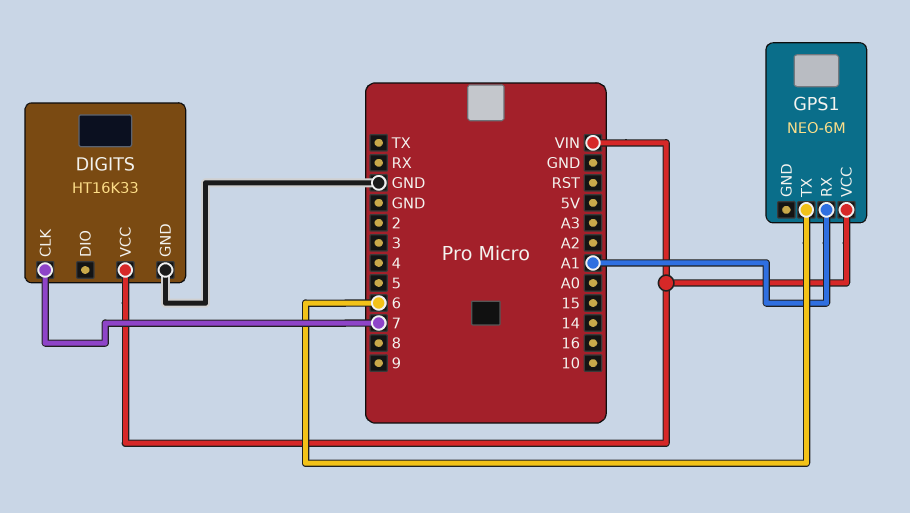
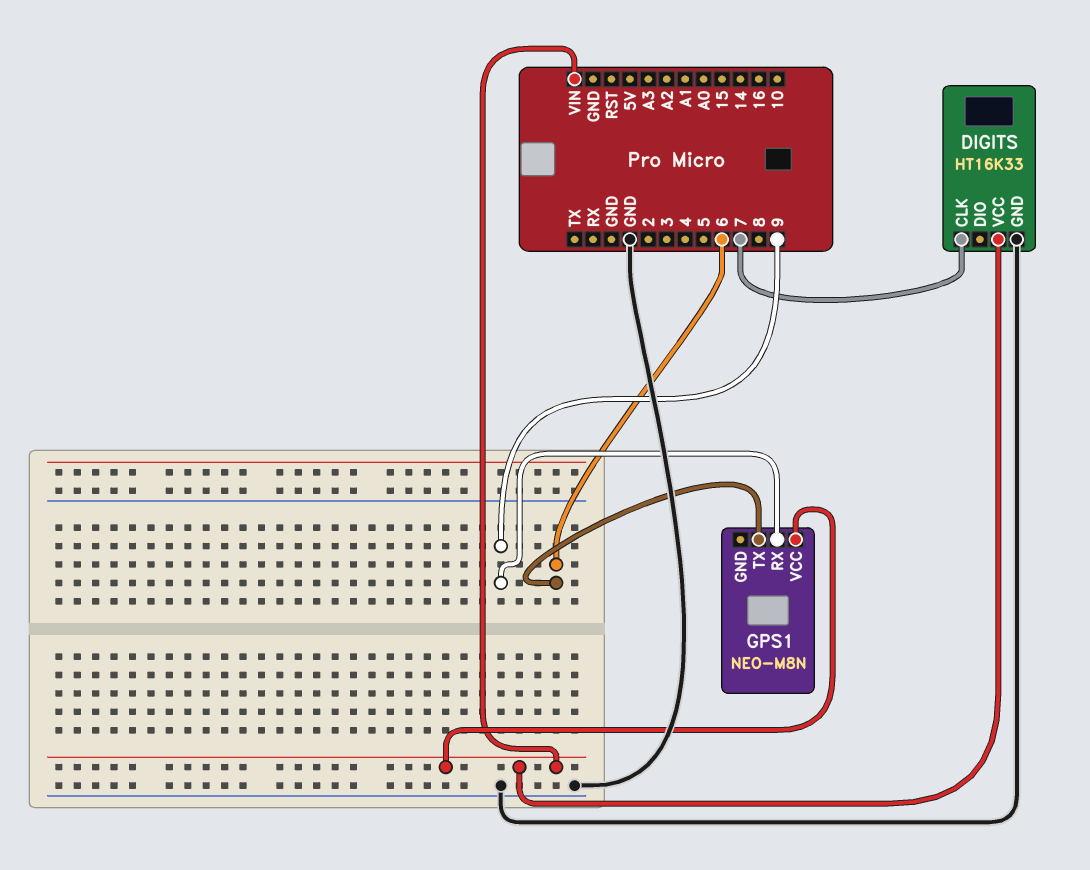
GPS1: NEO-6M -> NEO-M8N
GPS1 pin RX: A1 -> 9

